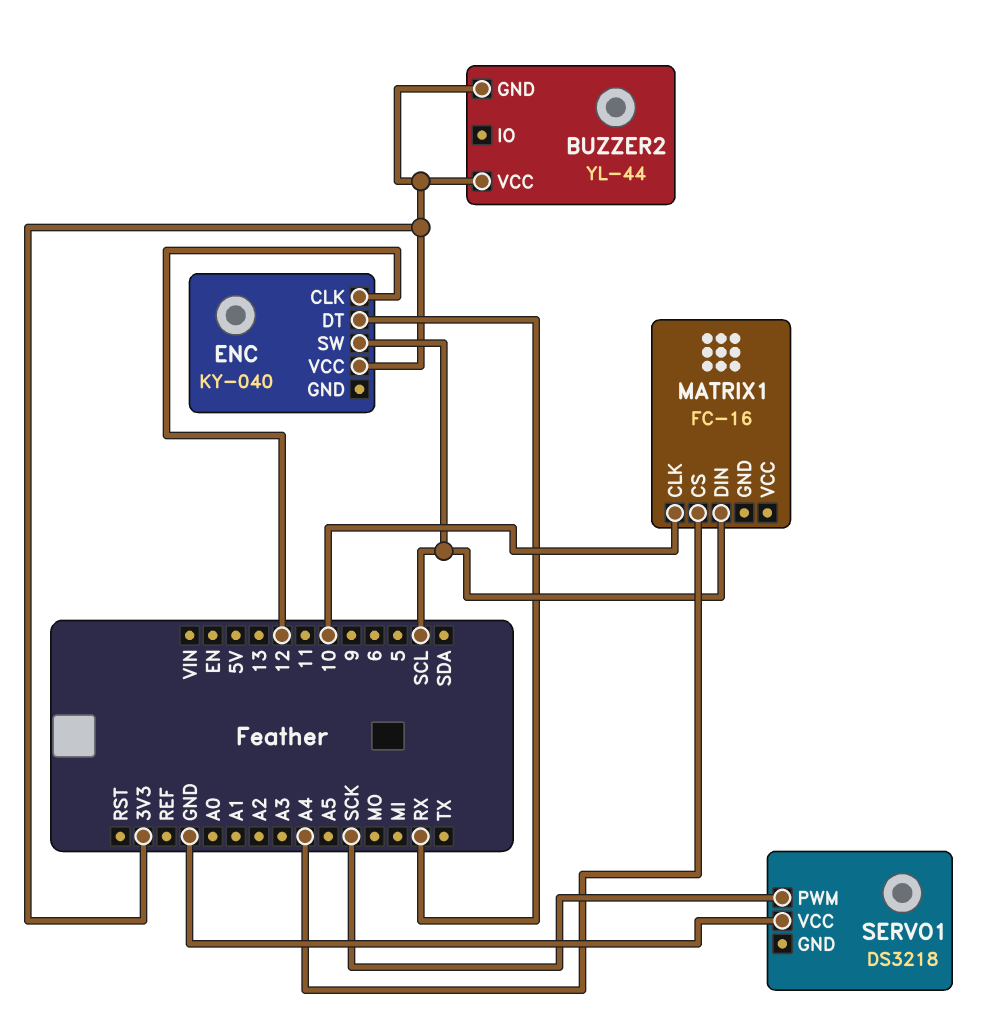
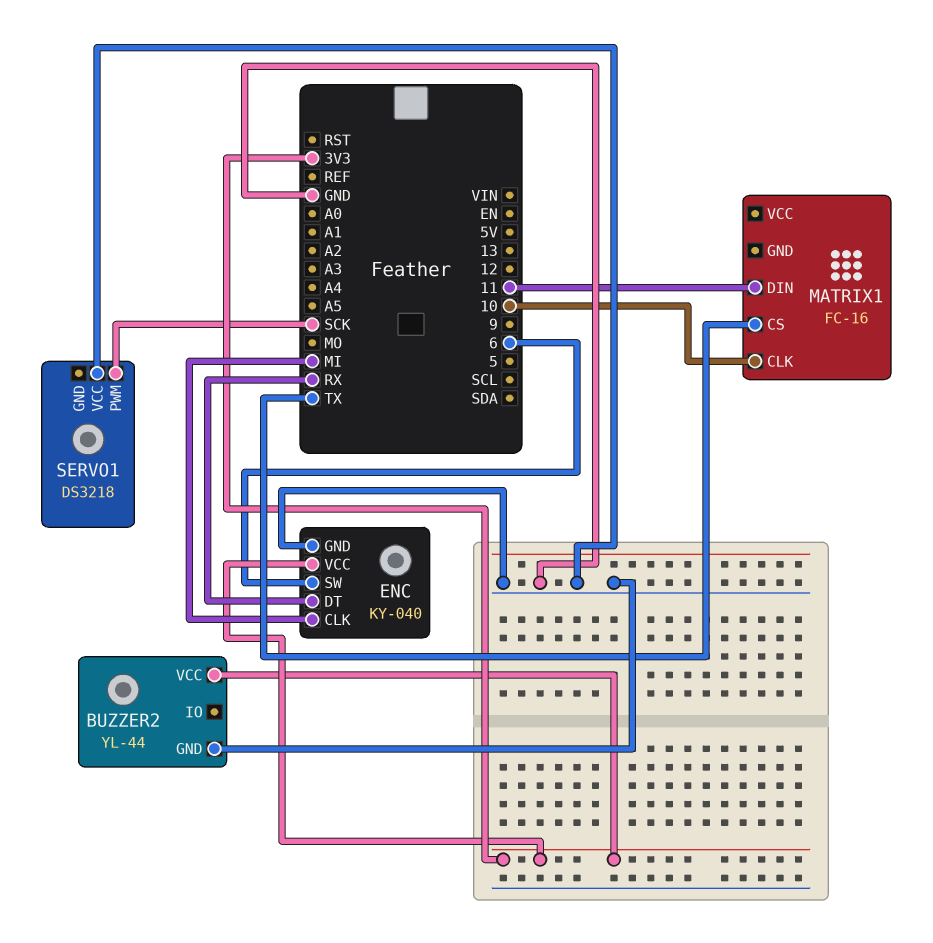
BUZZER2 pin GND: 3V3 -> GND
ENC pin CLK: 12 -> MI
ENC pin GND: none -> GND
ENC pin SW: SCL -> 6
MATRIX1 pin CS: A4 -> TX
MATRIX1 pin DIN: SCL -> 11

